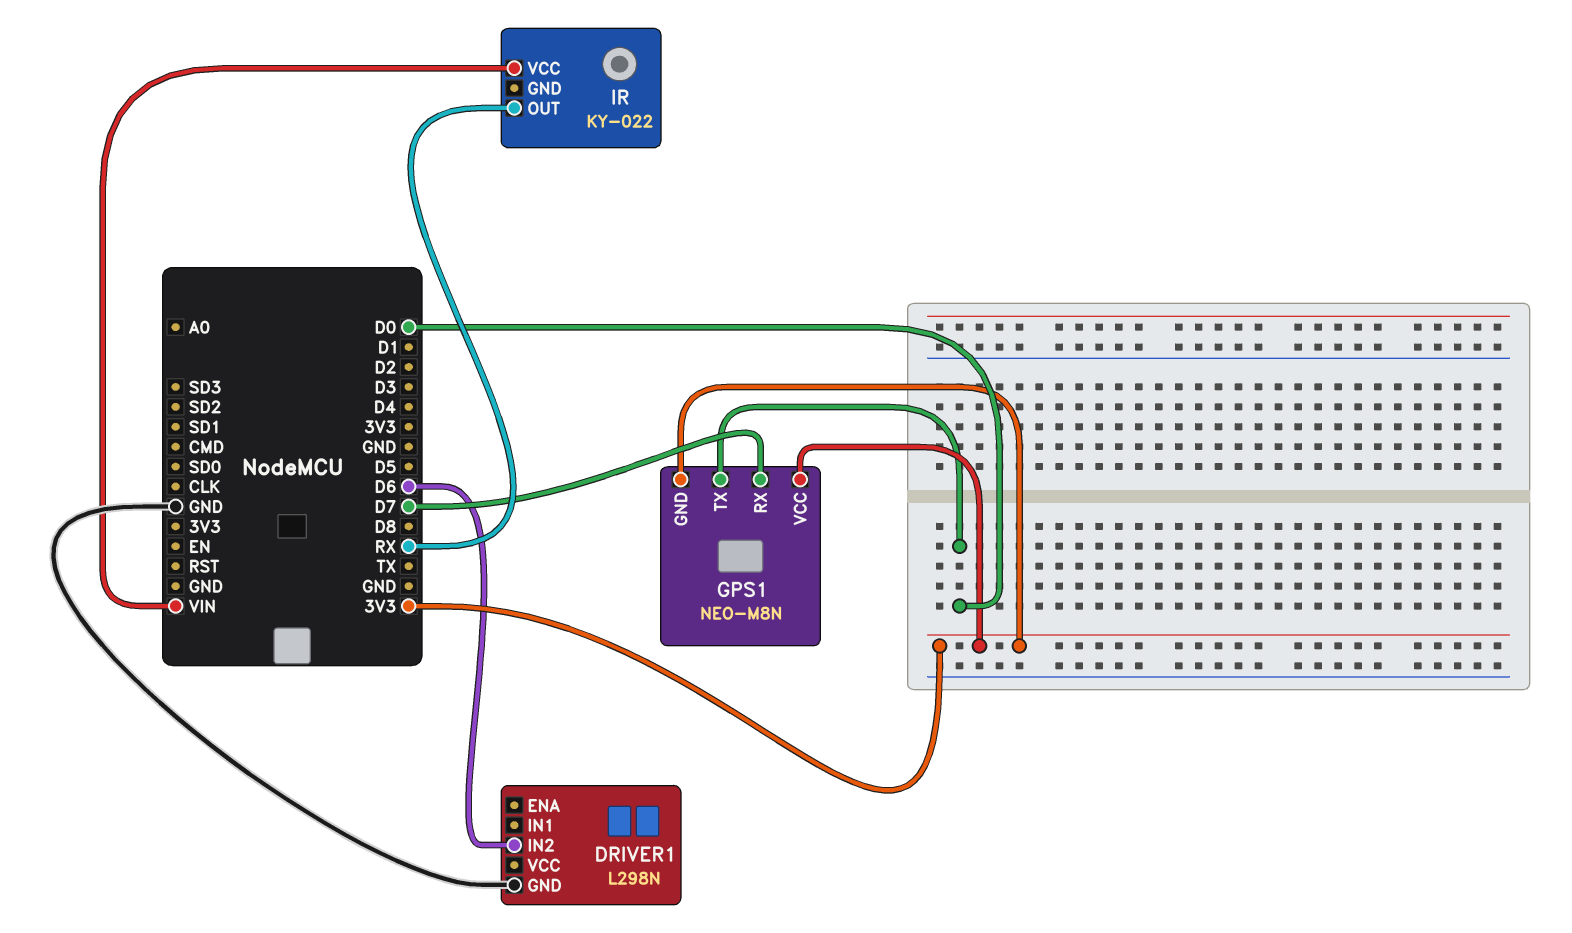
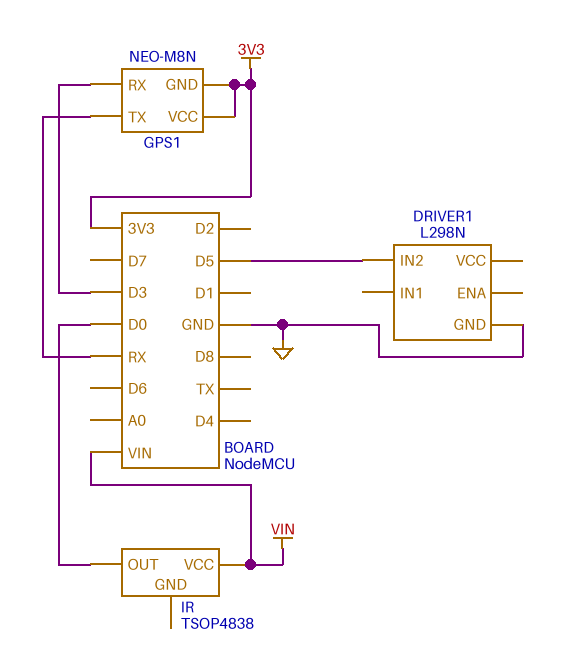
DRIVER1 pin IN2: D6 -> D5
GPS1 pin RX: D7 -> D3
GPS1 pin TX: D0 -> RX
IR: KY-022 -> TSOP4838
IR pin OUT: RX -> D0

